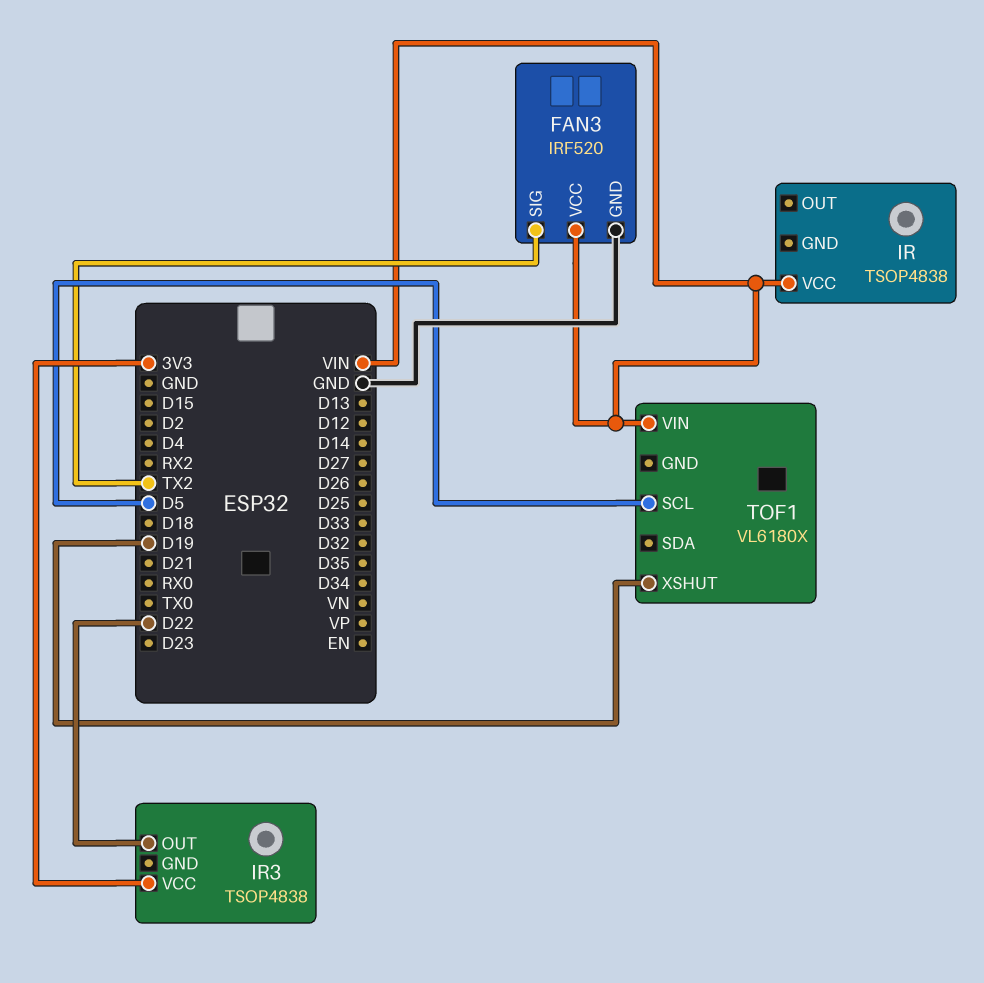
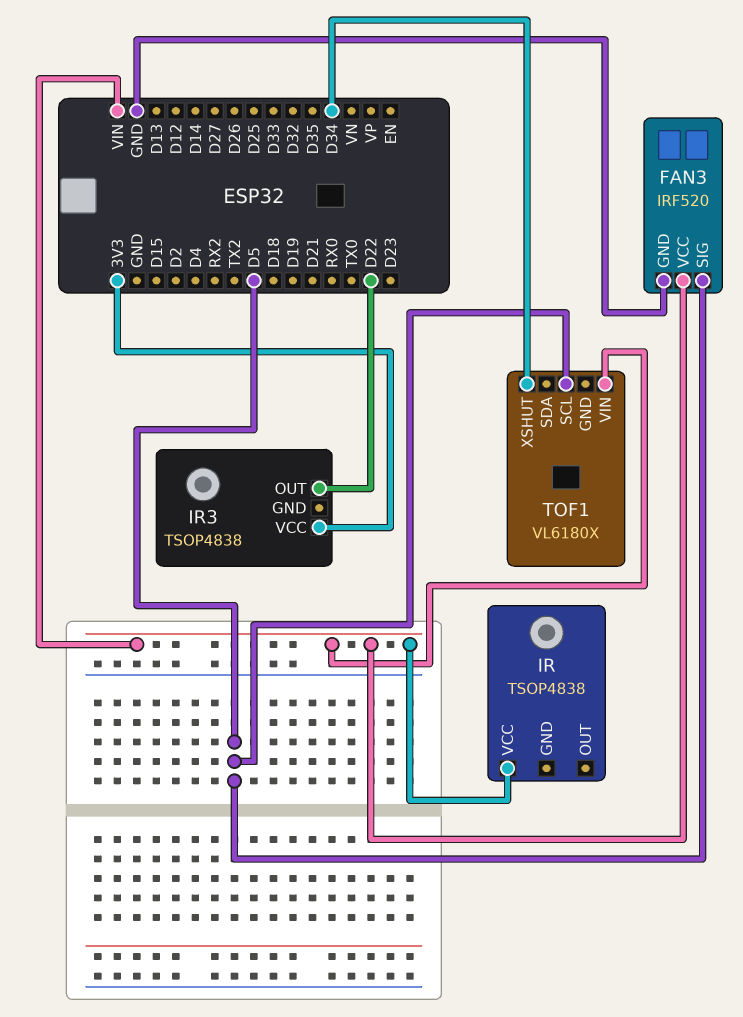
FAN3 pin SIG: TX2 -> D5
TOF1 pin XSHUT: D19 -> D34

